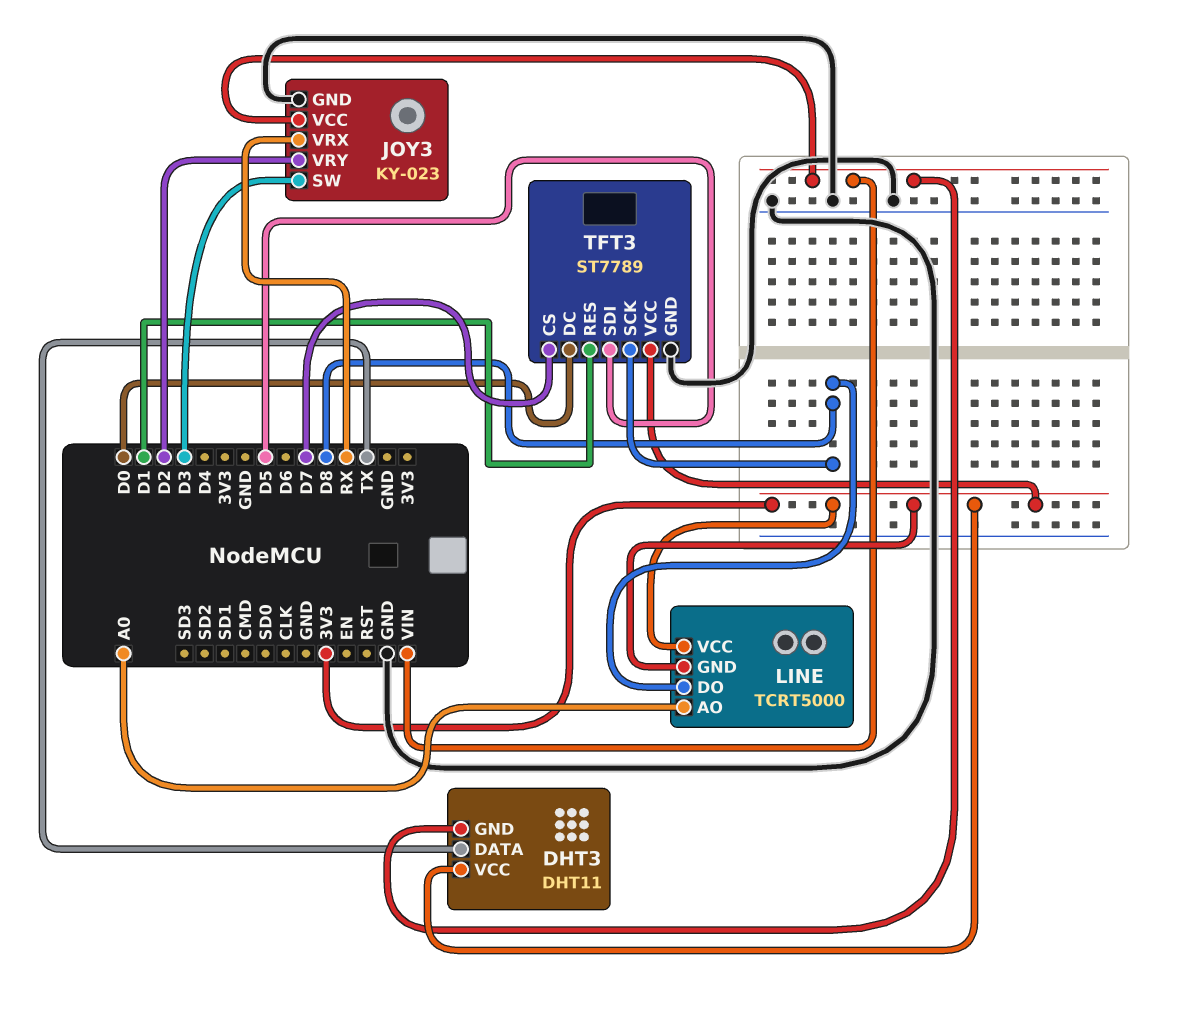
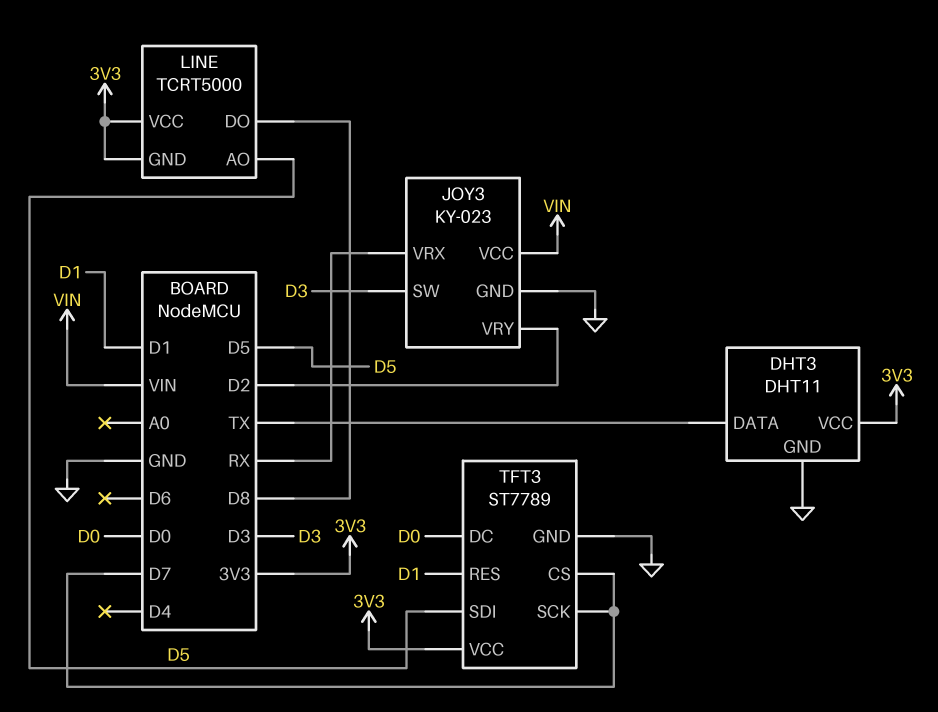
DHT3 pin GND: VIN -> GND
LINE pin AO: A0 -> D5
TFT3 pin SCK: D8 -> D7

